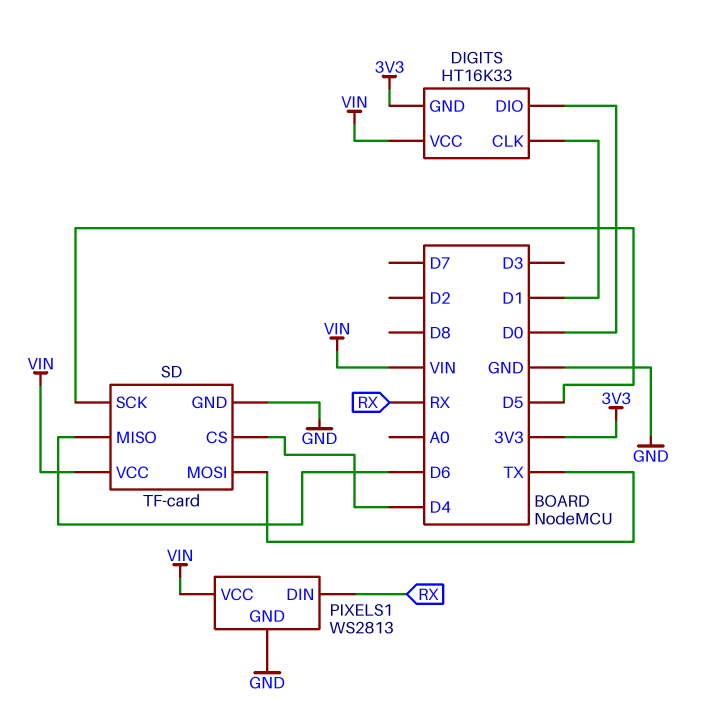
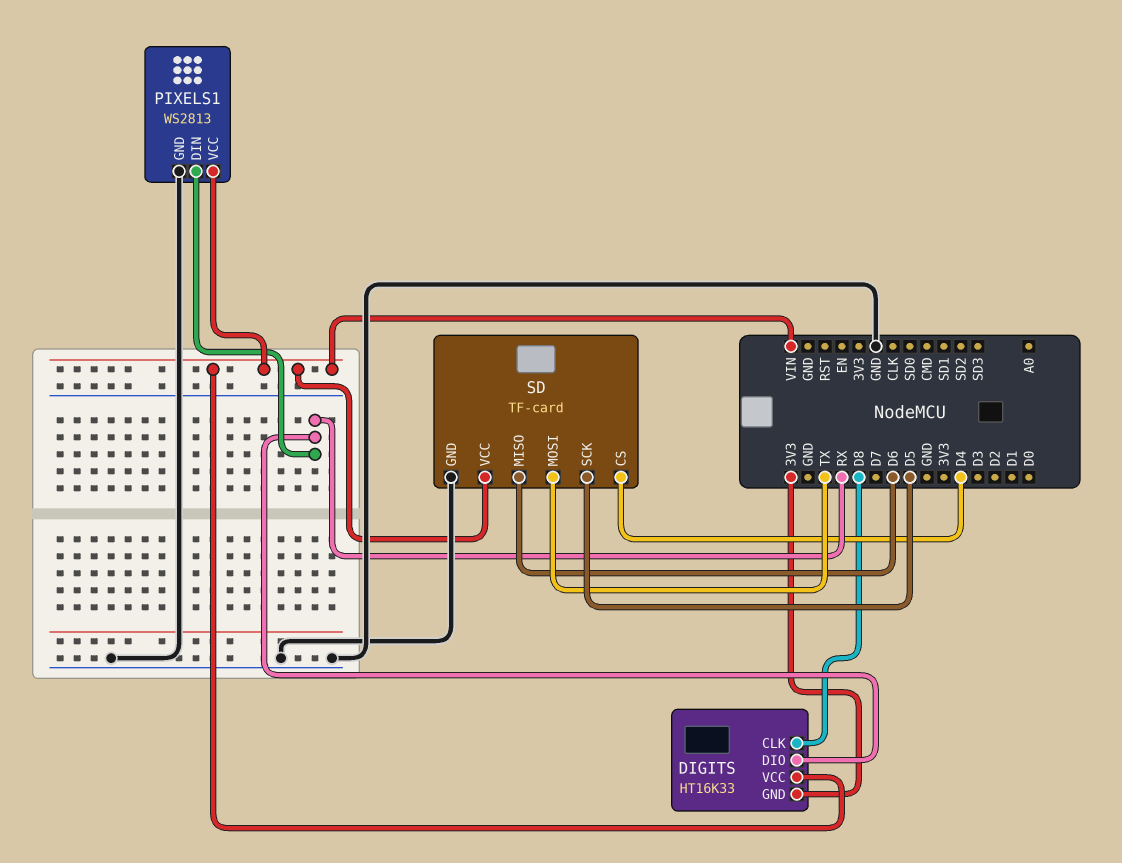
DIGITS pin CLK: D1 -> D8
DIGITS pin DIO: D0 -> RX

